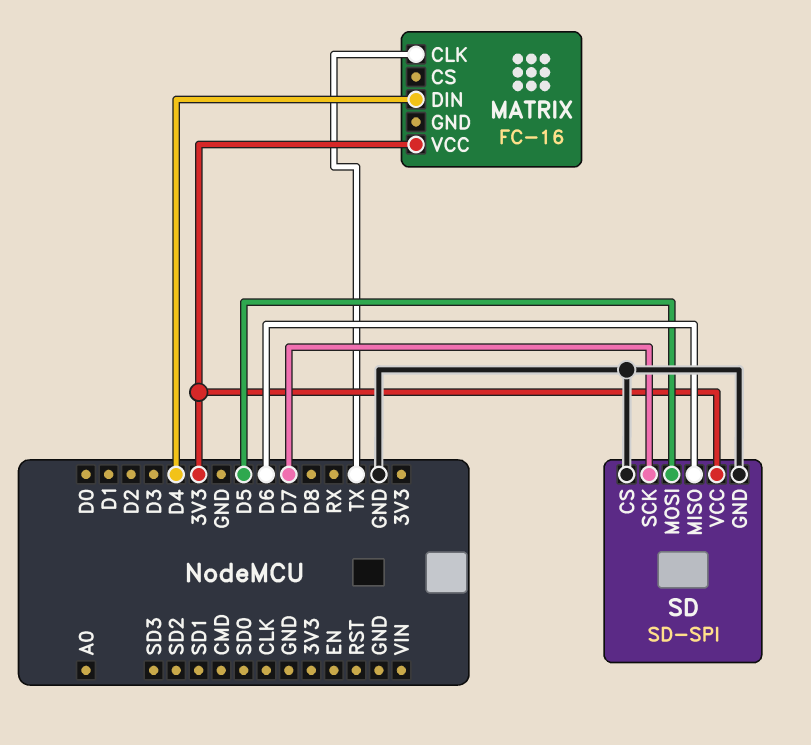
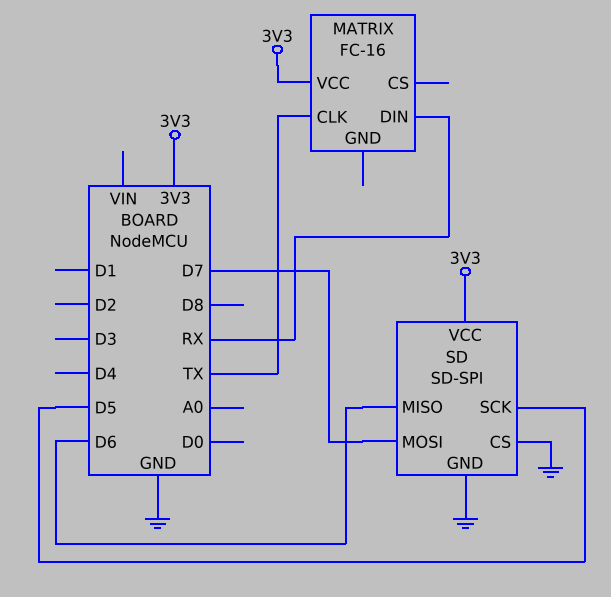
MATRIX pin DIN: D4 -> RX
SD pin MOSI: D5 -> D7
SD pin SCK: D7 -> D5

